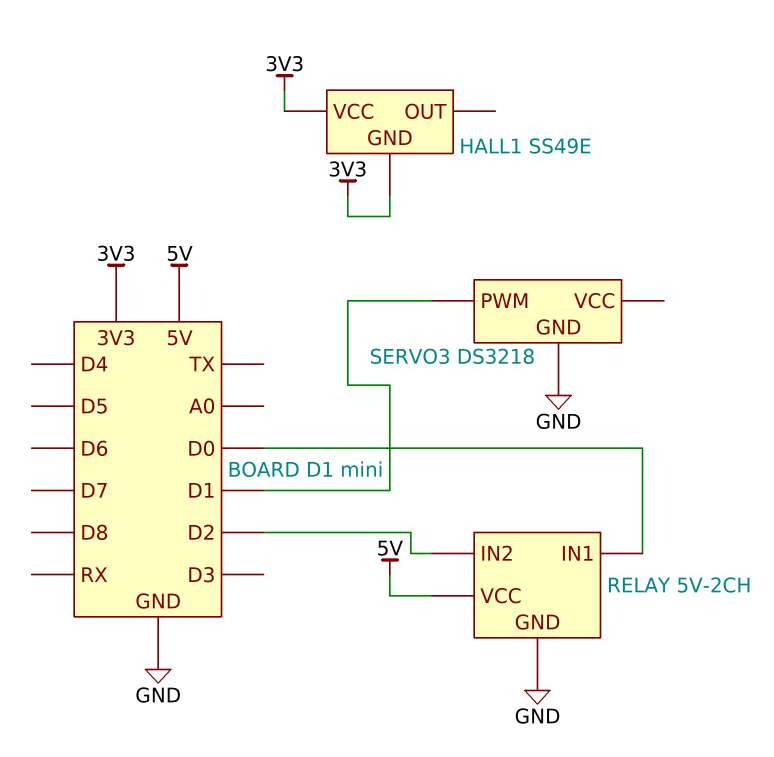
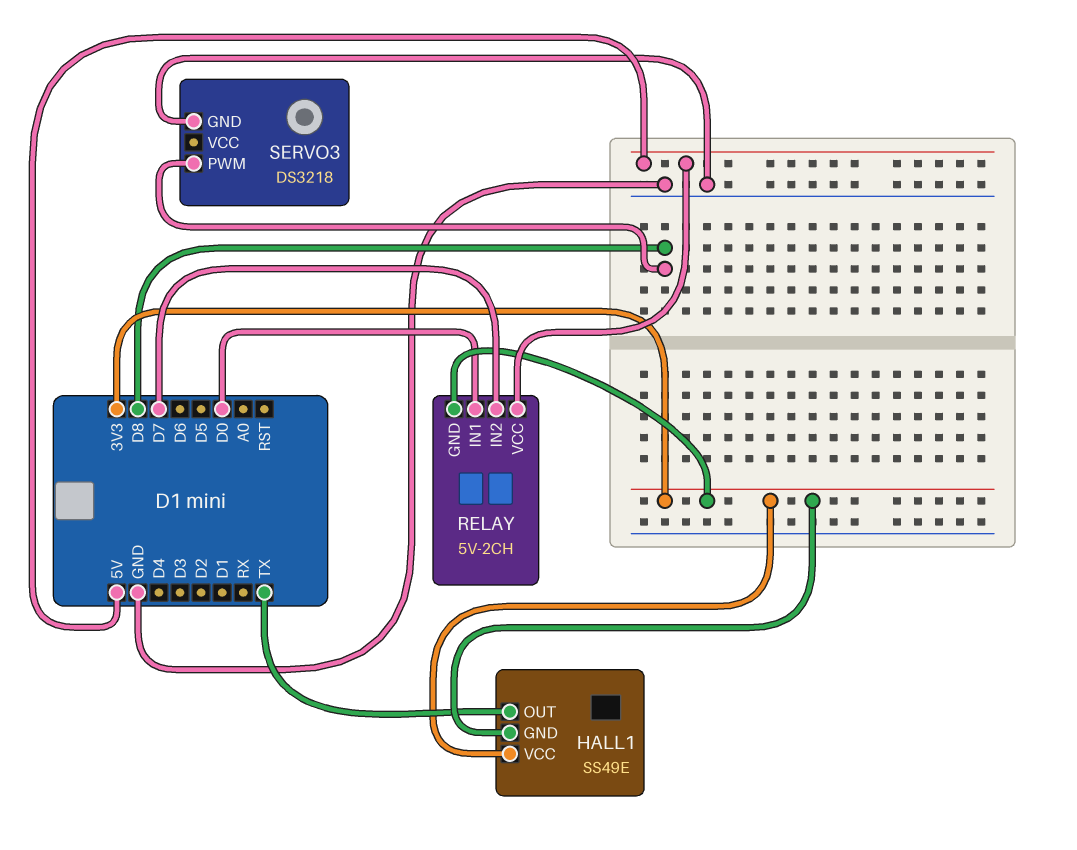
HALL1 pin OUT: none -> TX
RELAY pin GND: GND -> 3V3
RELAY pin IN2: D2 -> D7
SERVO3 pin PWM: D1 -> D8

